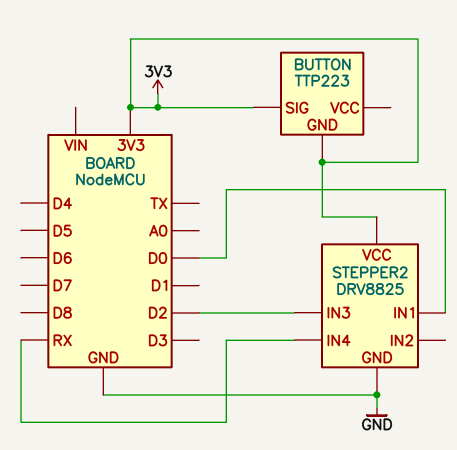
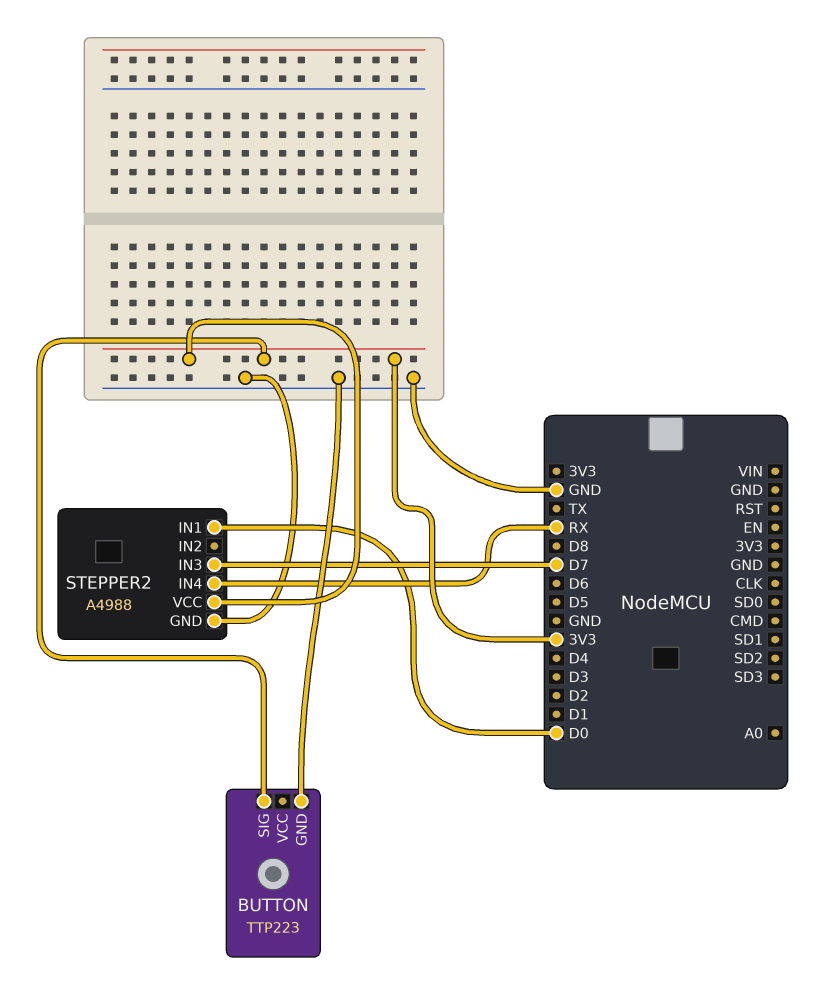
BUTTON pin GND: 3V3 -> GND
STEPPER2: DRV8825 -> A4988
STEPPER2 pin IN3: D2 -> D7

